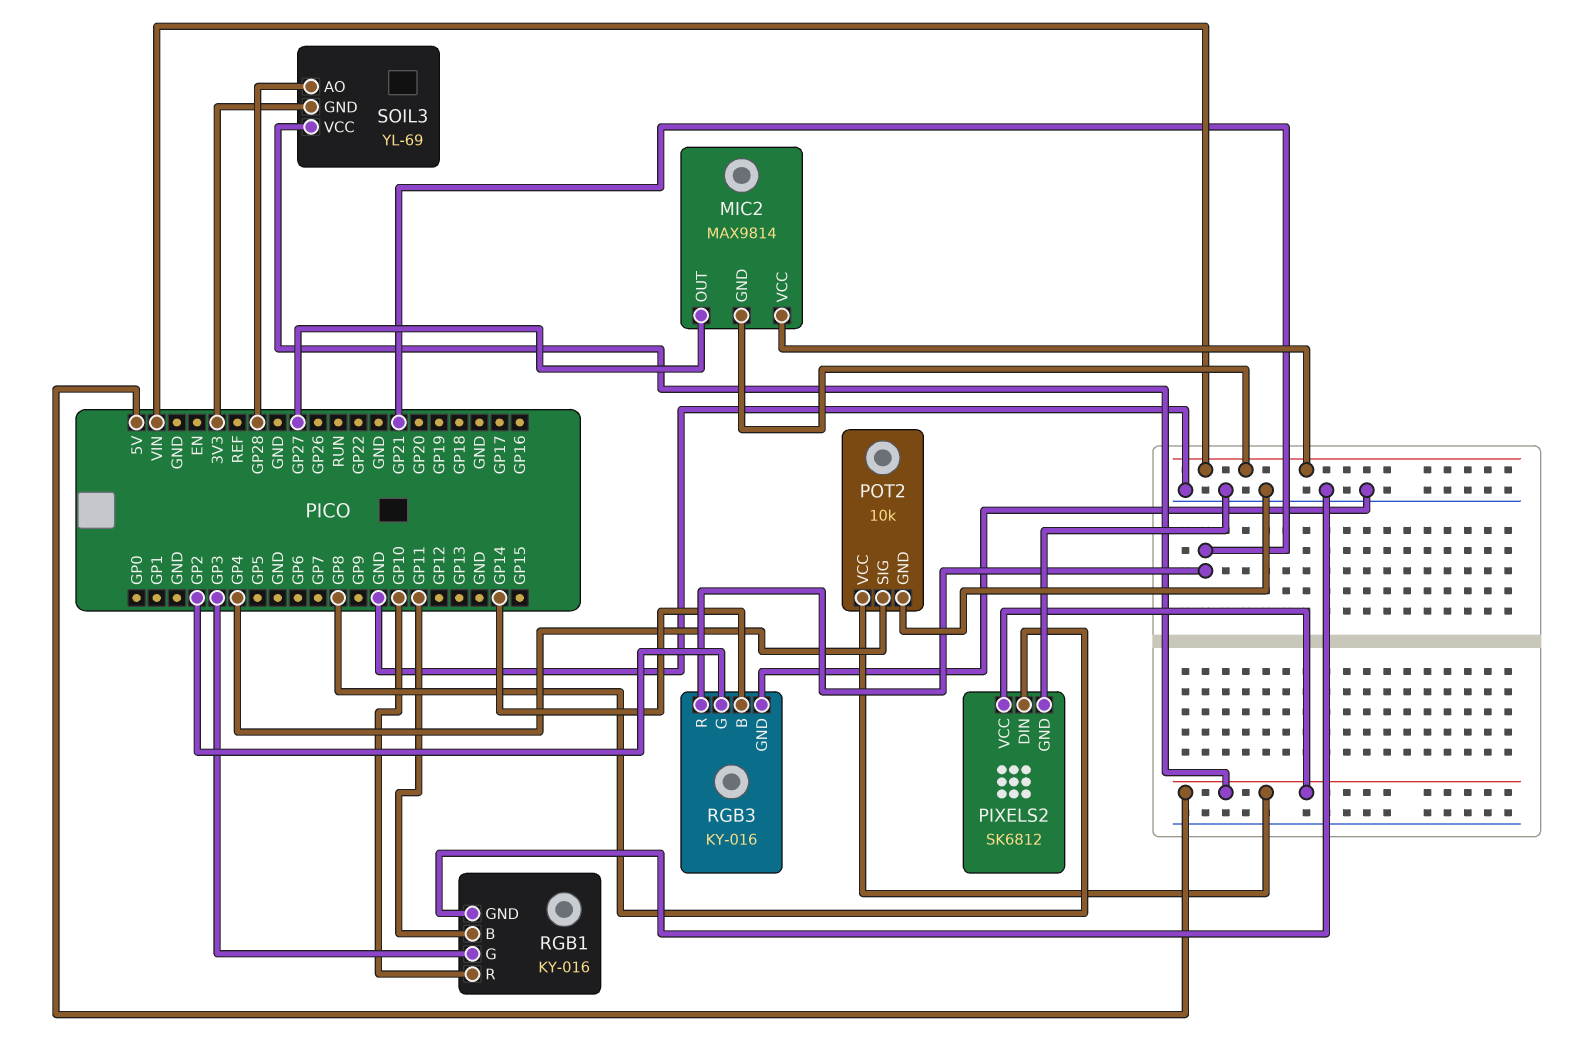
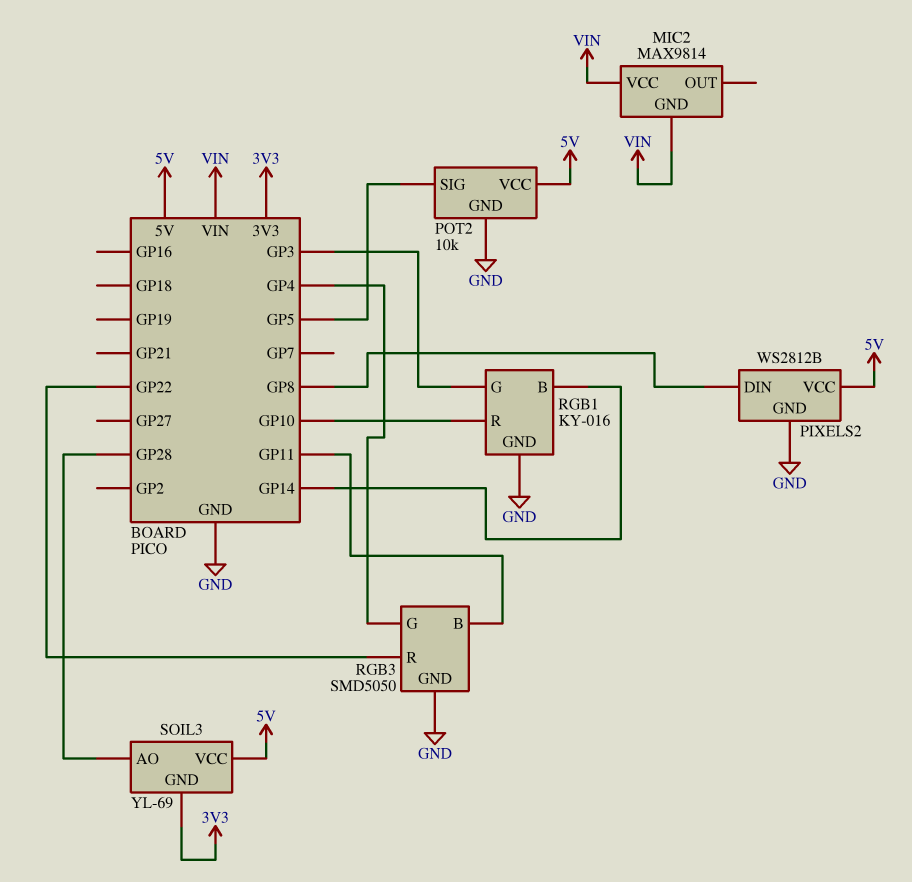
MIC2 pin OUT: GP27 -> none
PIXELS2: SK6812 -> WS2812B
POT2 pin SIG: GP4 -> GP5
RGB1 pin B: GP11 -> GP14
RGB3: KY-016 -> SMD5050
RGB3 pin B: GP14 -> GP11
RGB3 pin G: GP2 -> GP4
RGB3 pin R: GP21 -> GP22

